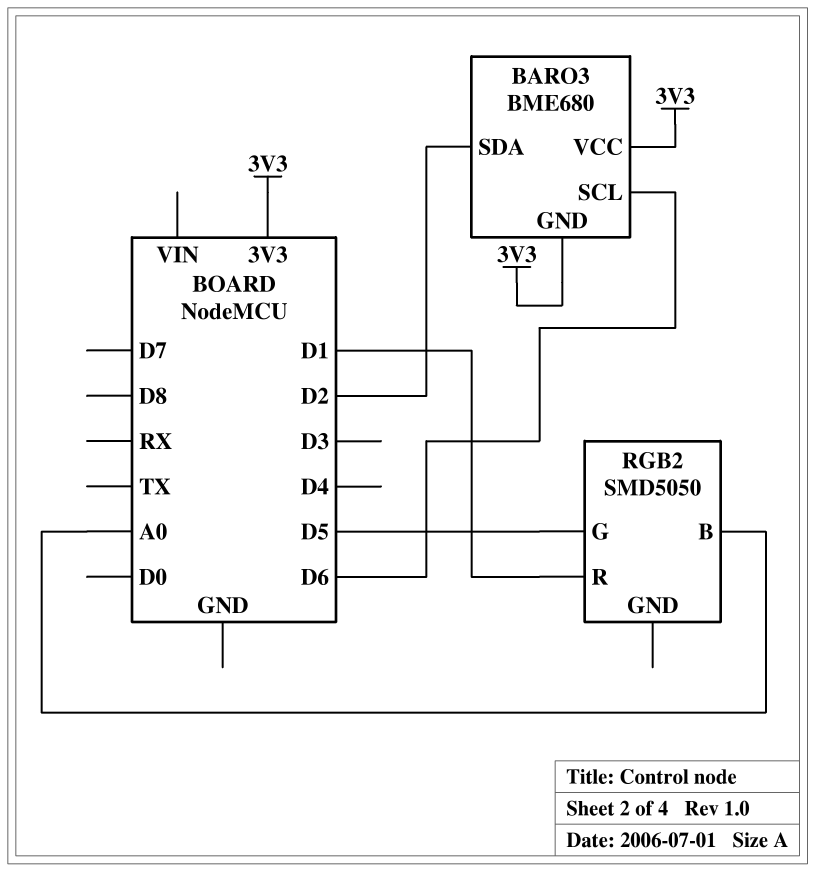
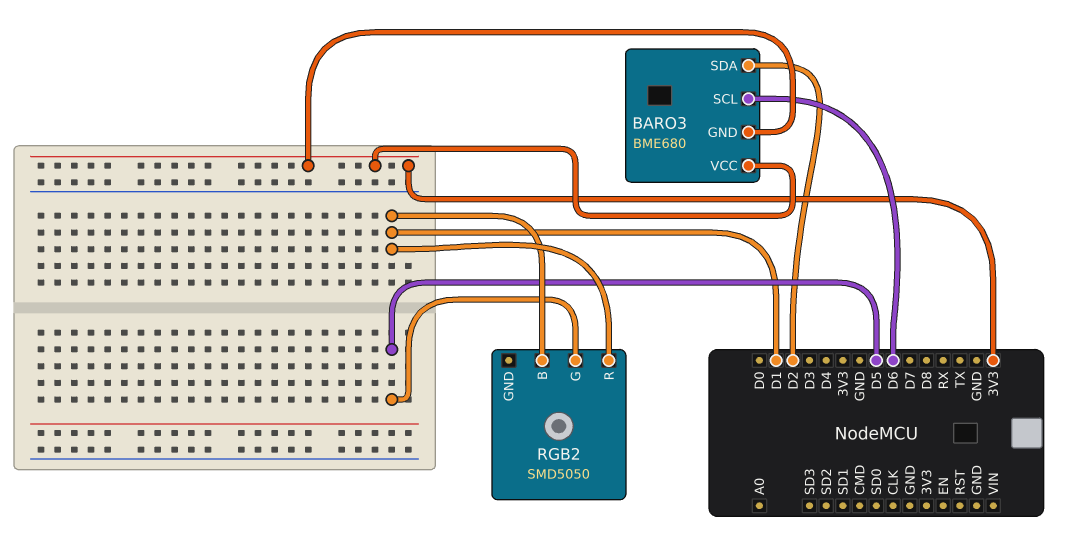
RGB2 pin B: A0 -> D1

